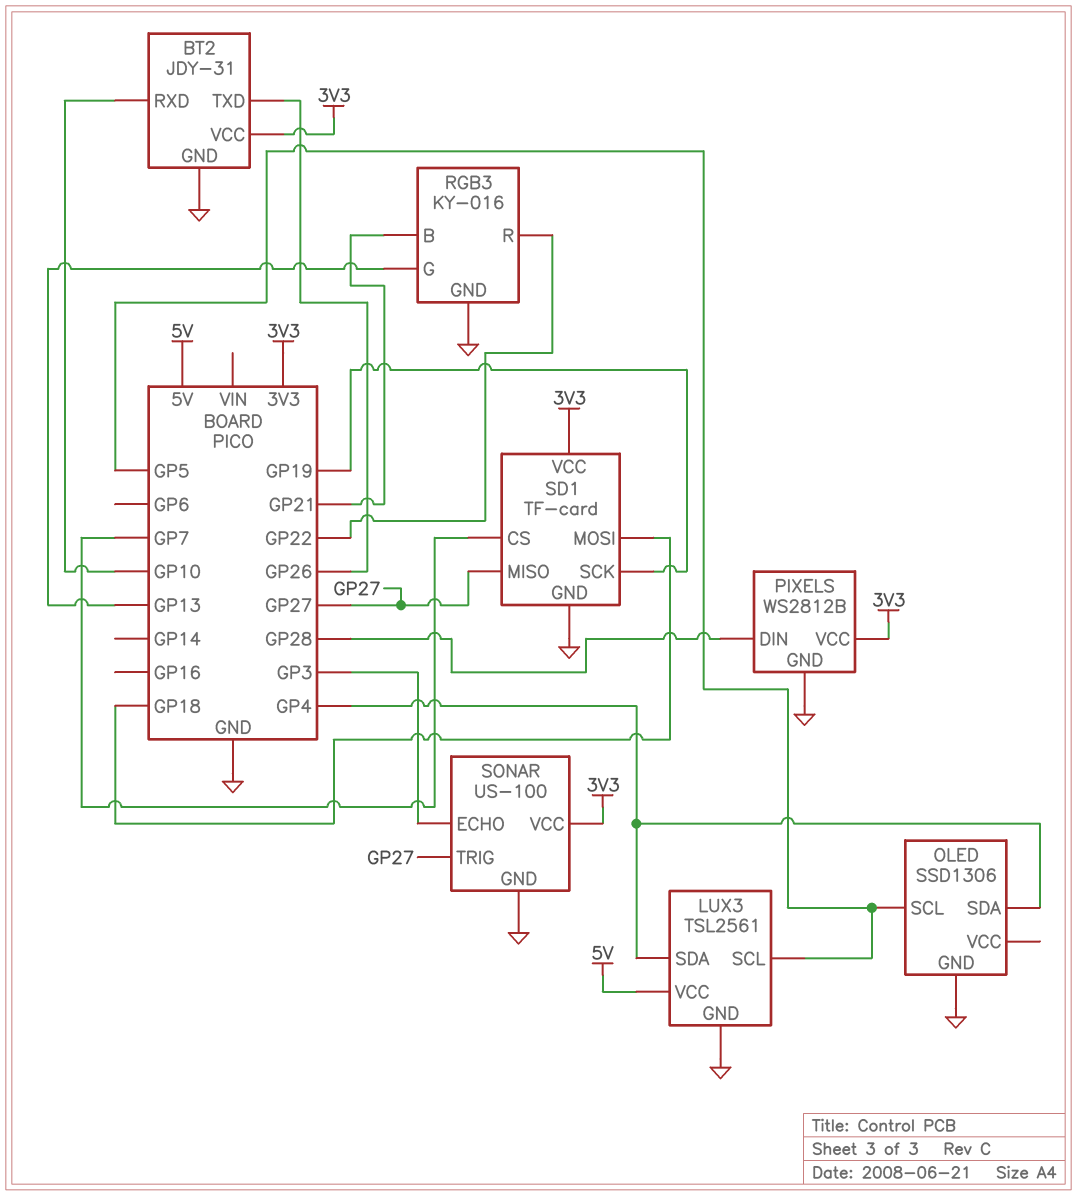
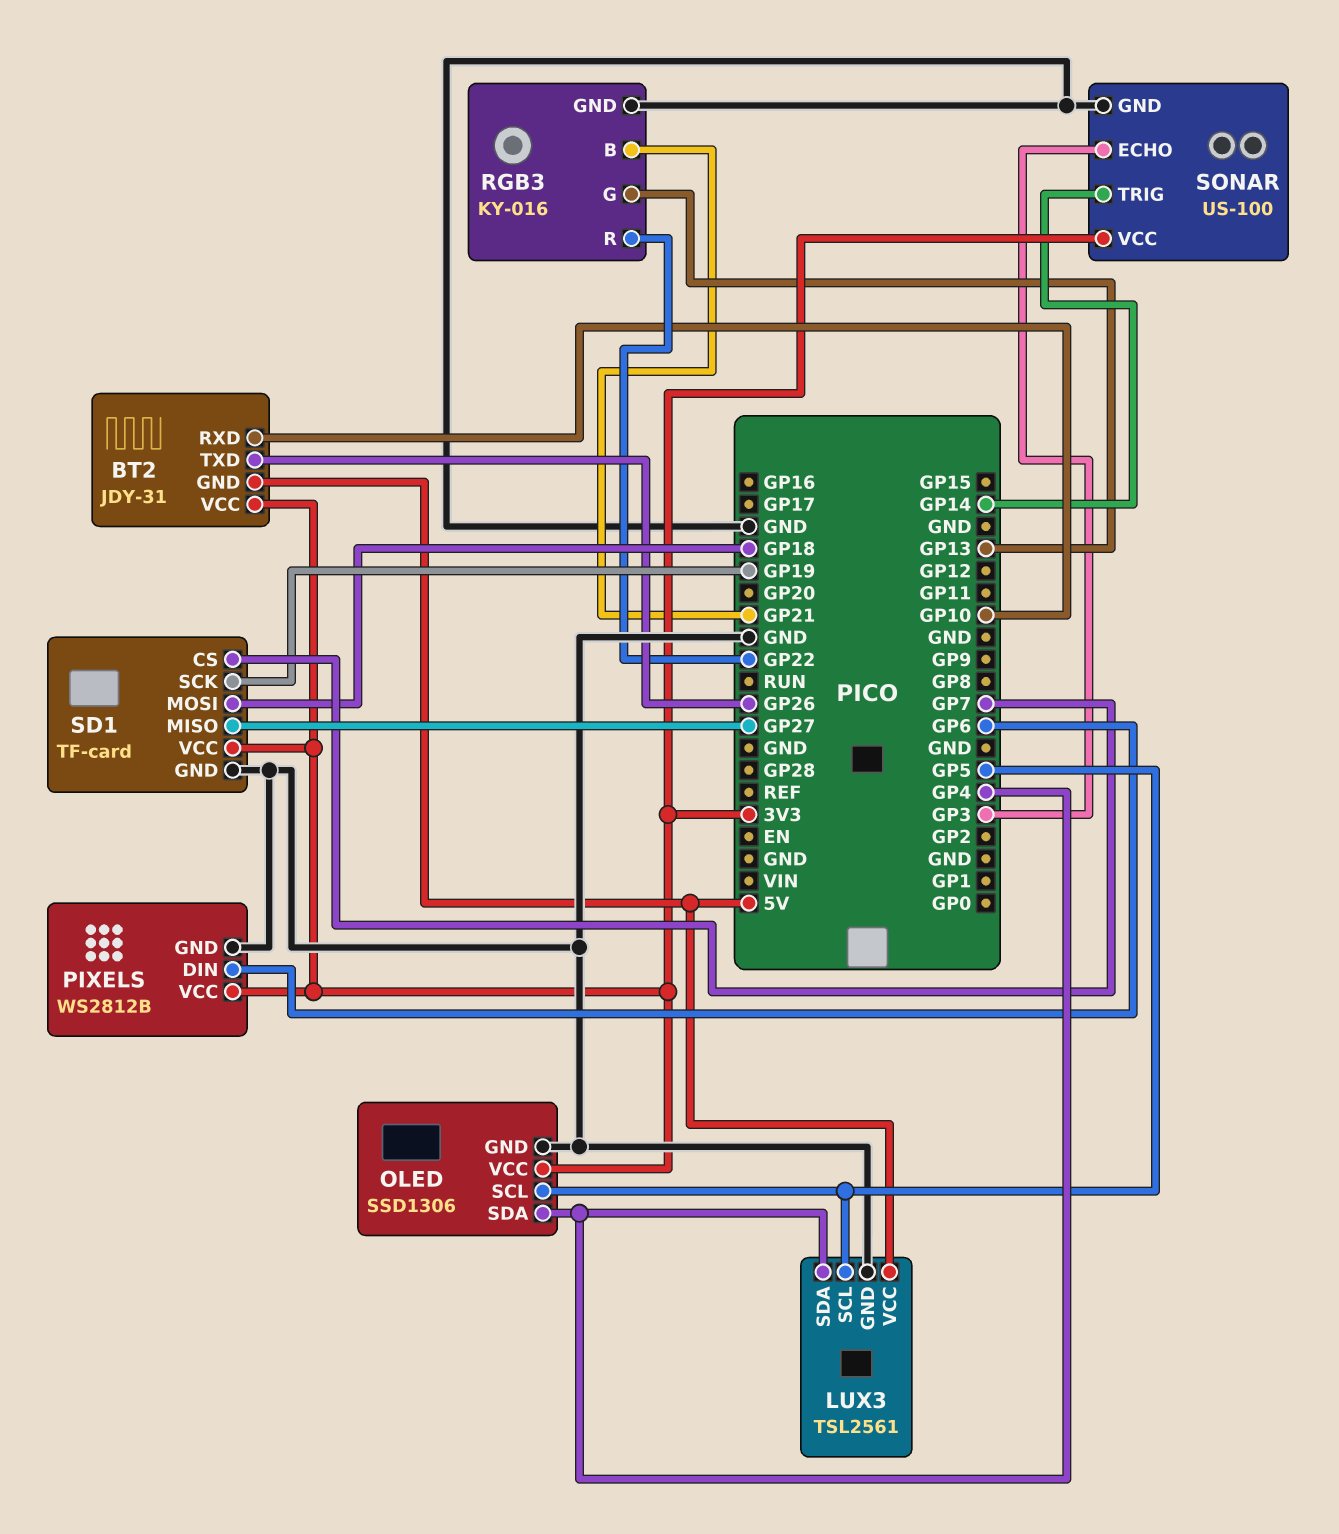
BT2 pin GND: GND -> 5V
OLED pin VCC: none -> 3V3
PIXELS pin DIN: GP28 -> GP6
SONAR pin TRIG: GP27 -> GP14

